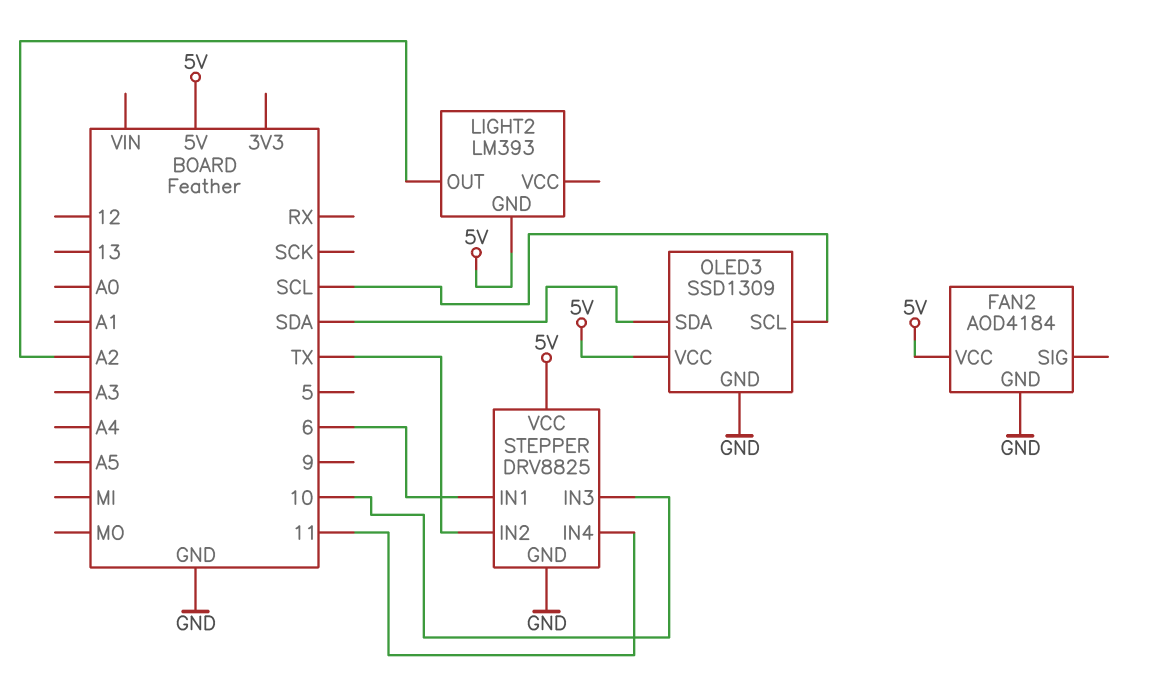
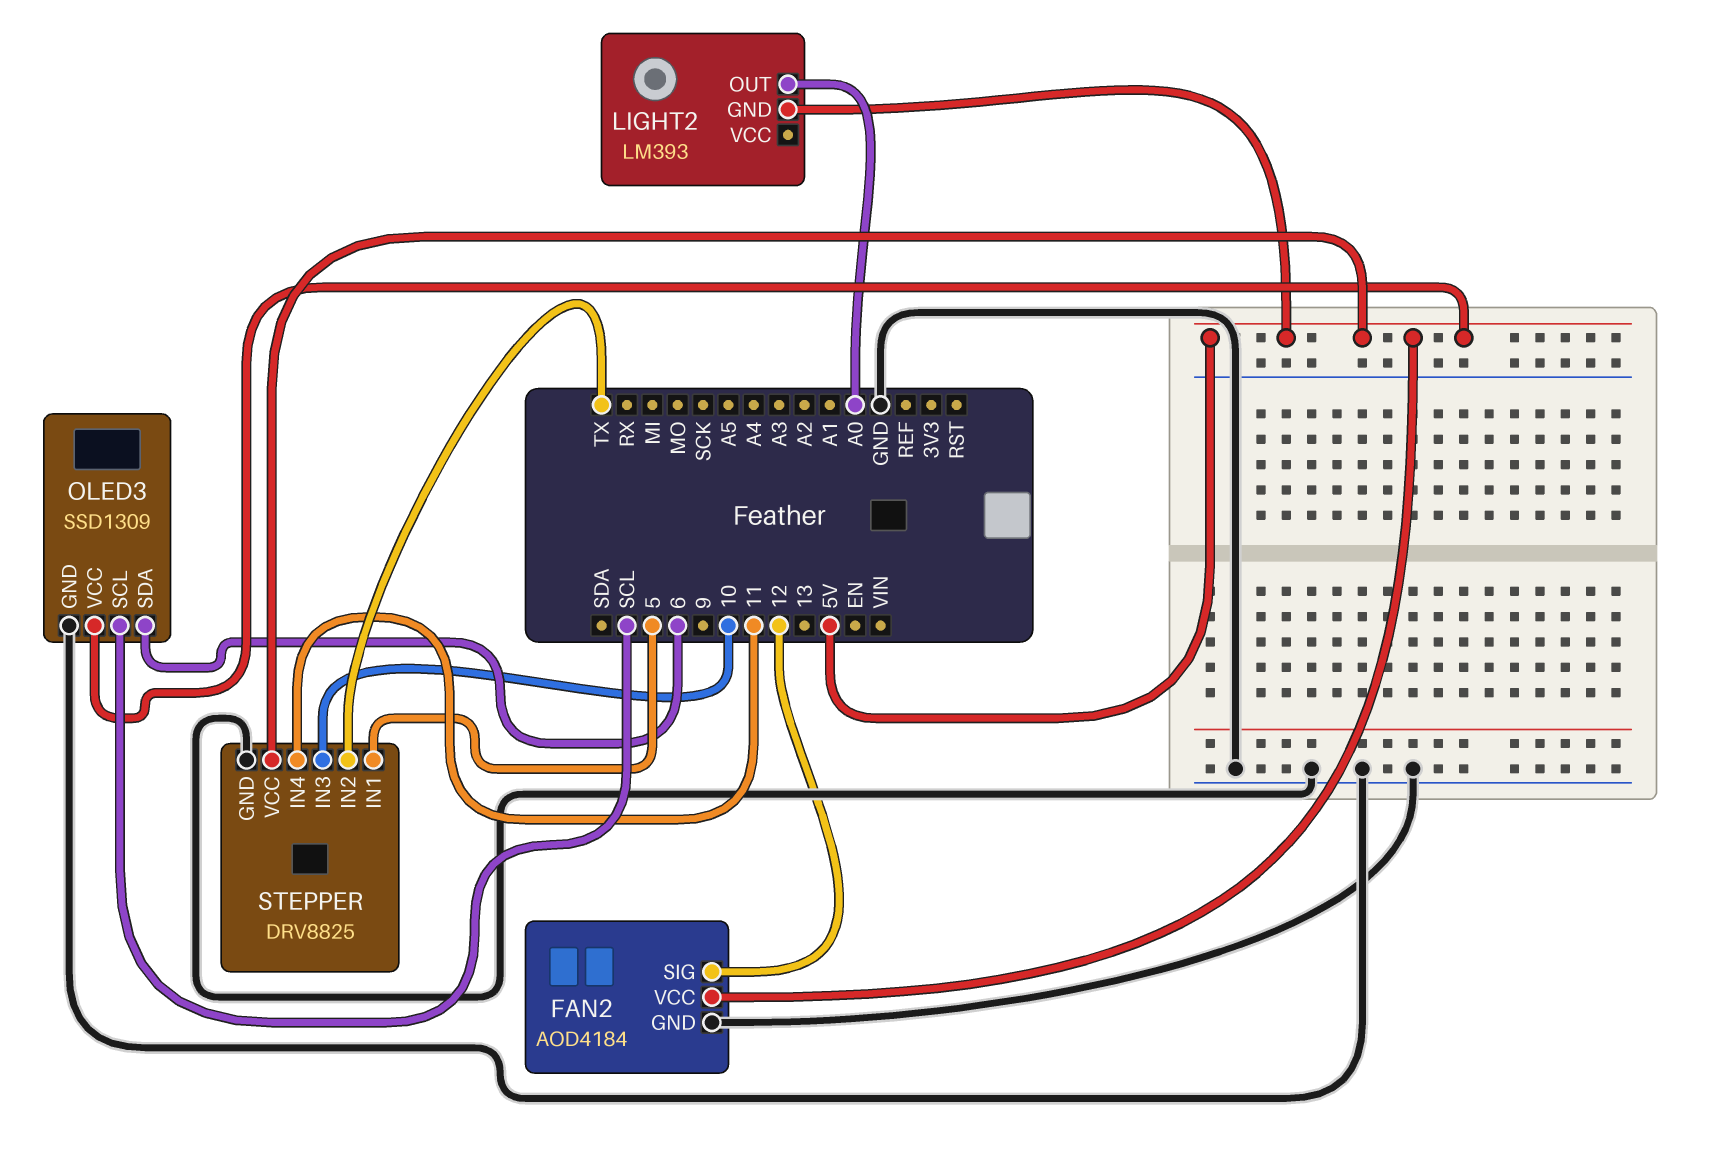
FAN2 pin SIG: none -> 12
LIGHT2 pin OUT: A2 -> A0
OLED3 pin SDA: SDA -> 6
STEPPER pin IN1: 6 -> 5

